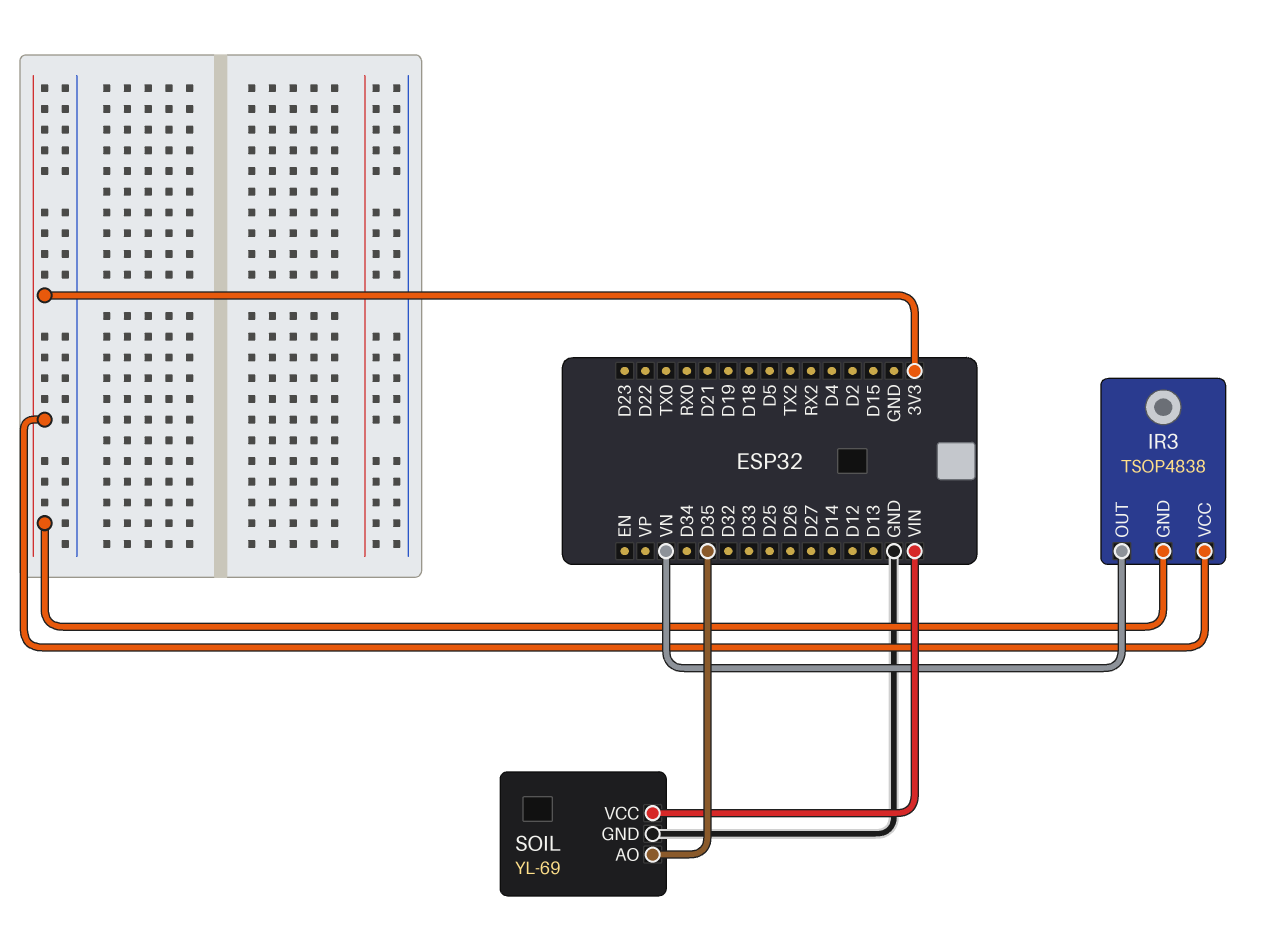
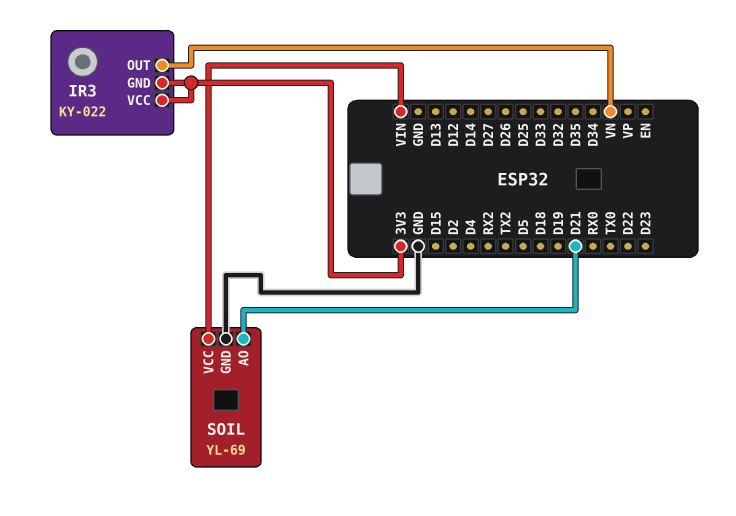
IR3: TSOP4838 -> KY-022
SOIL pin AO: D35 -> D21

